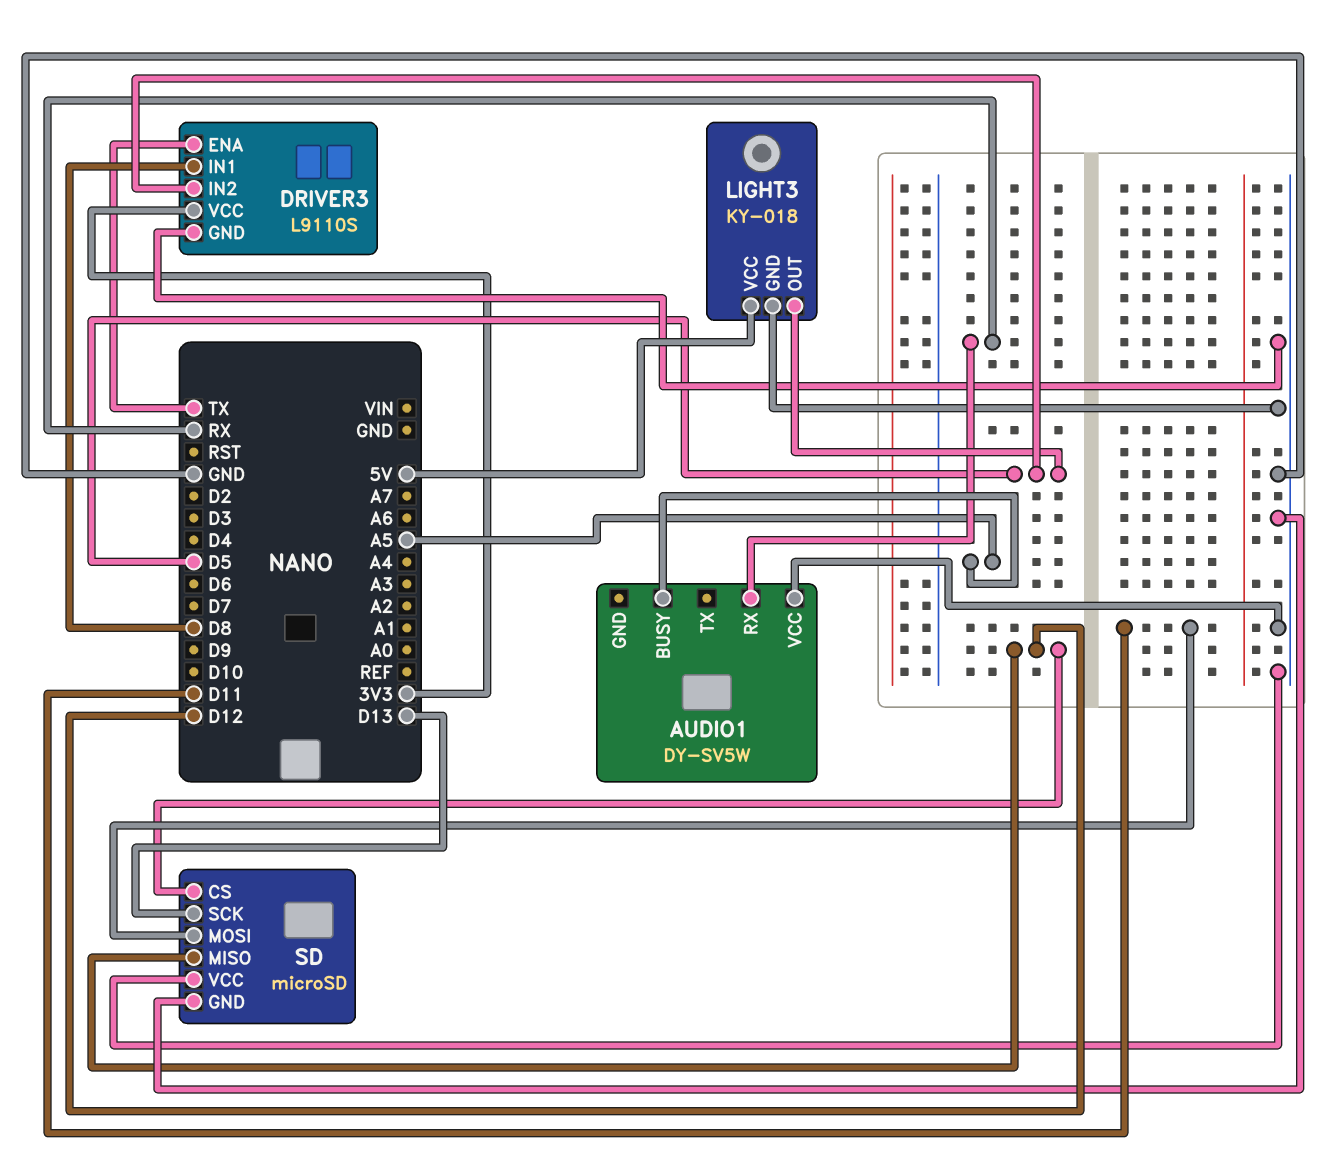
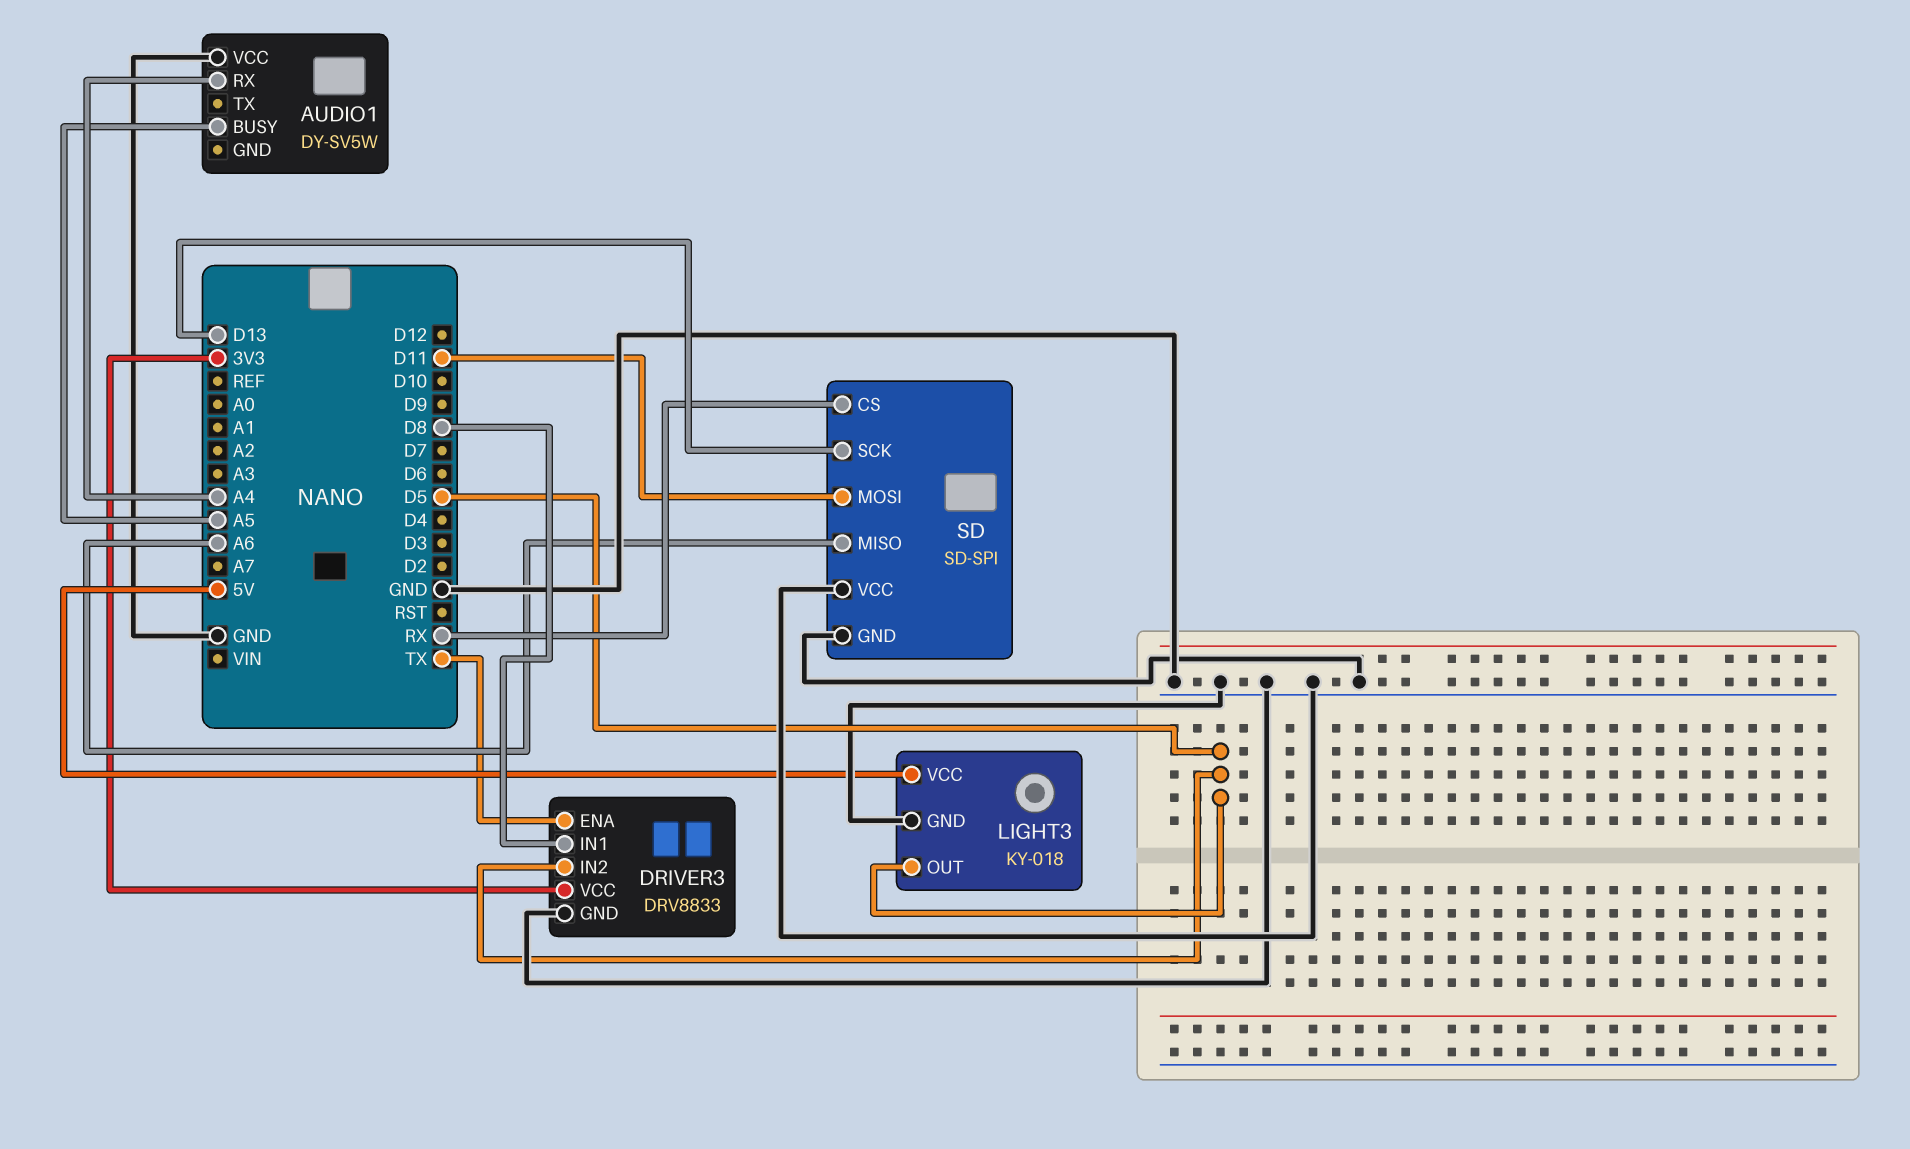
AUDIO1 pin RX: RX -> A4
DRIVER3: L9110S -> DRV8833
SD: microSD -> SD-SPI
SD pin CS: D12 -> RX
SD pin MISO: D12 -> A6

